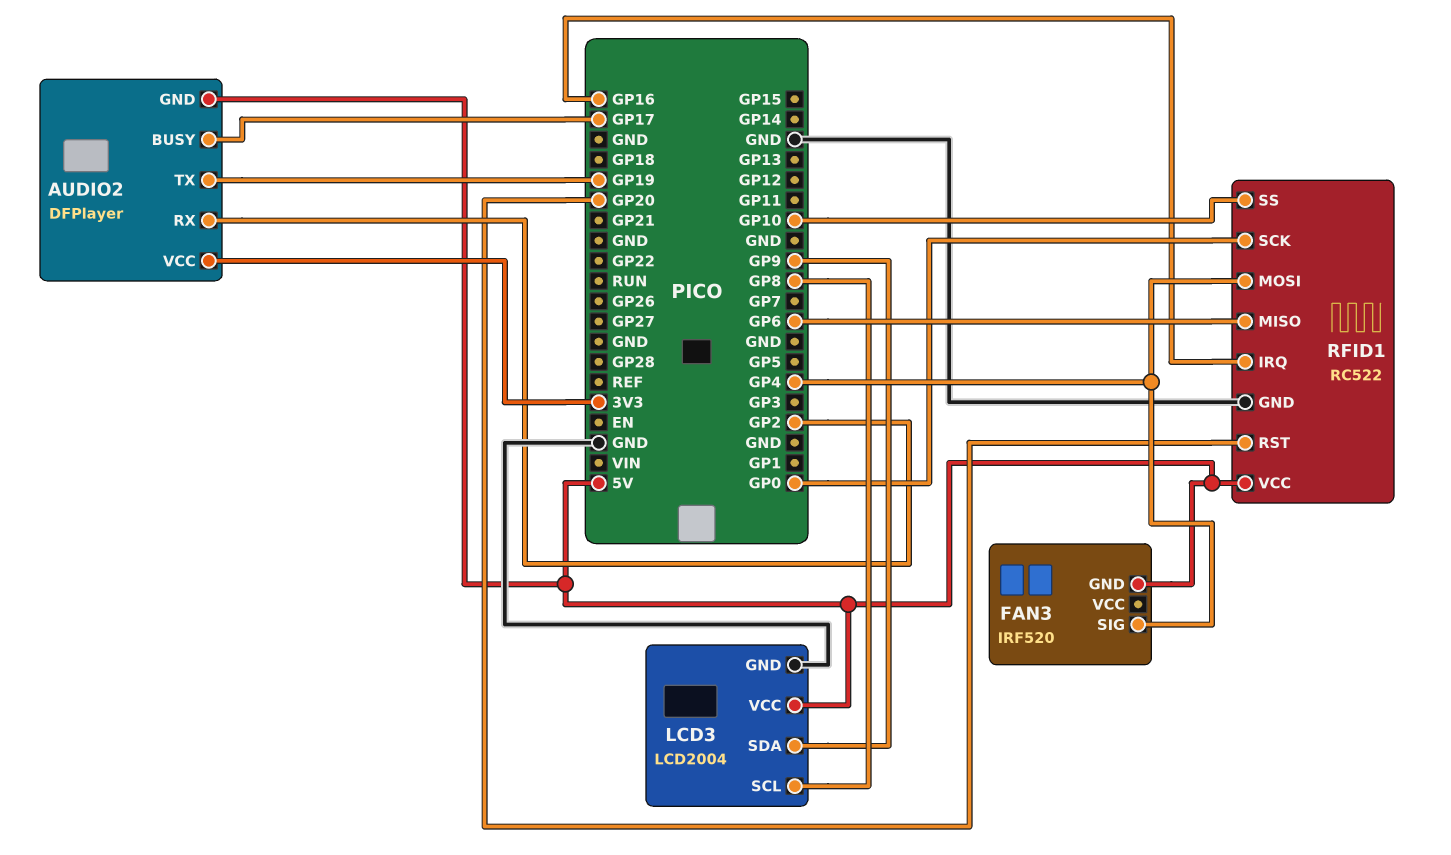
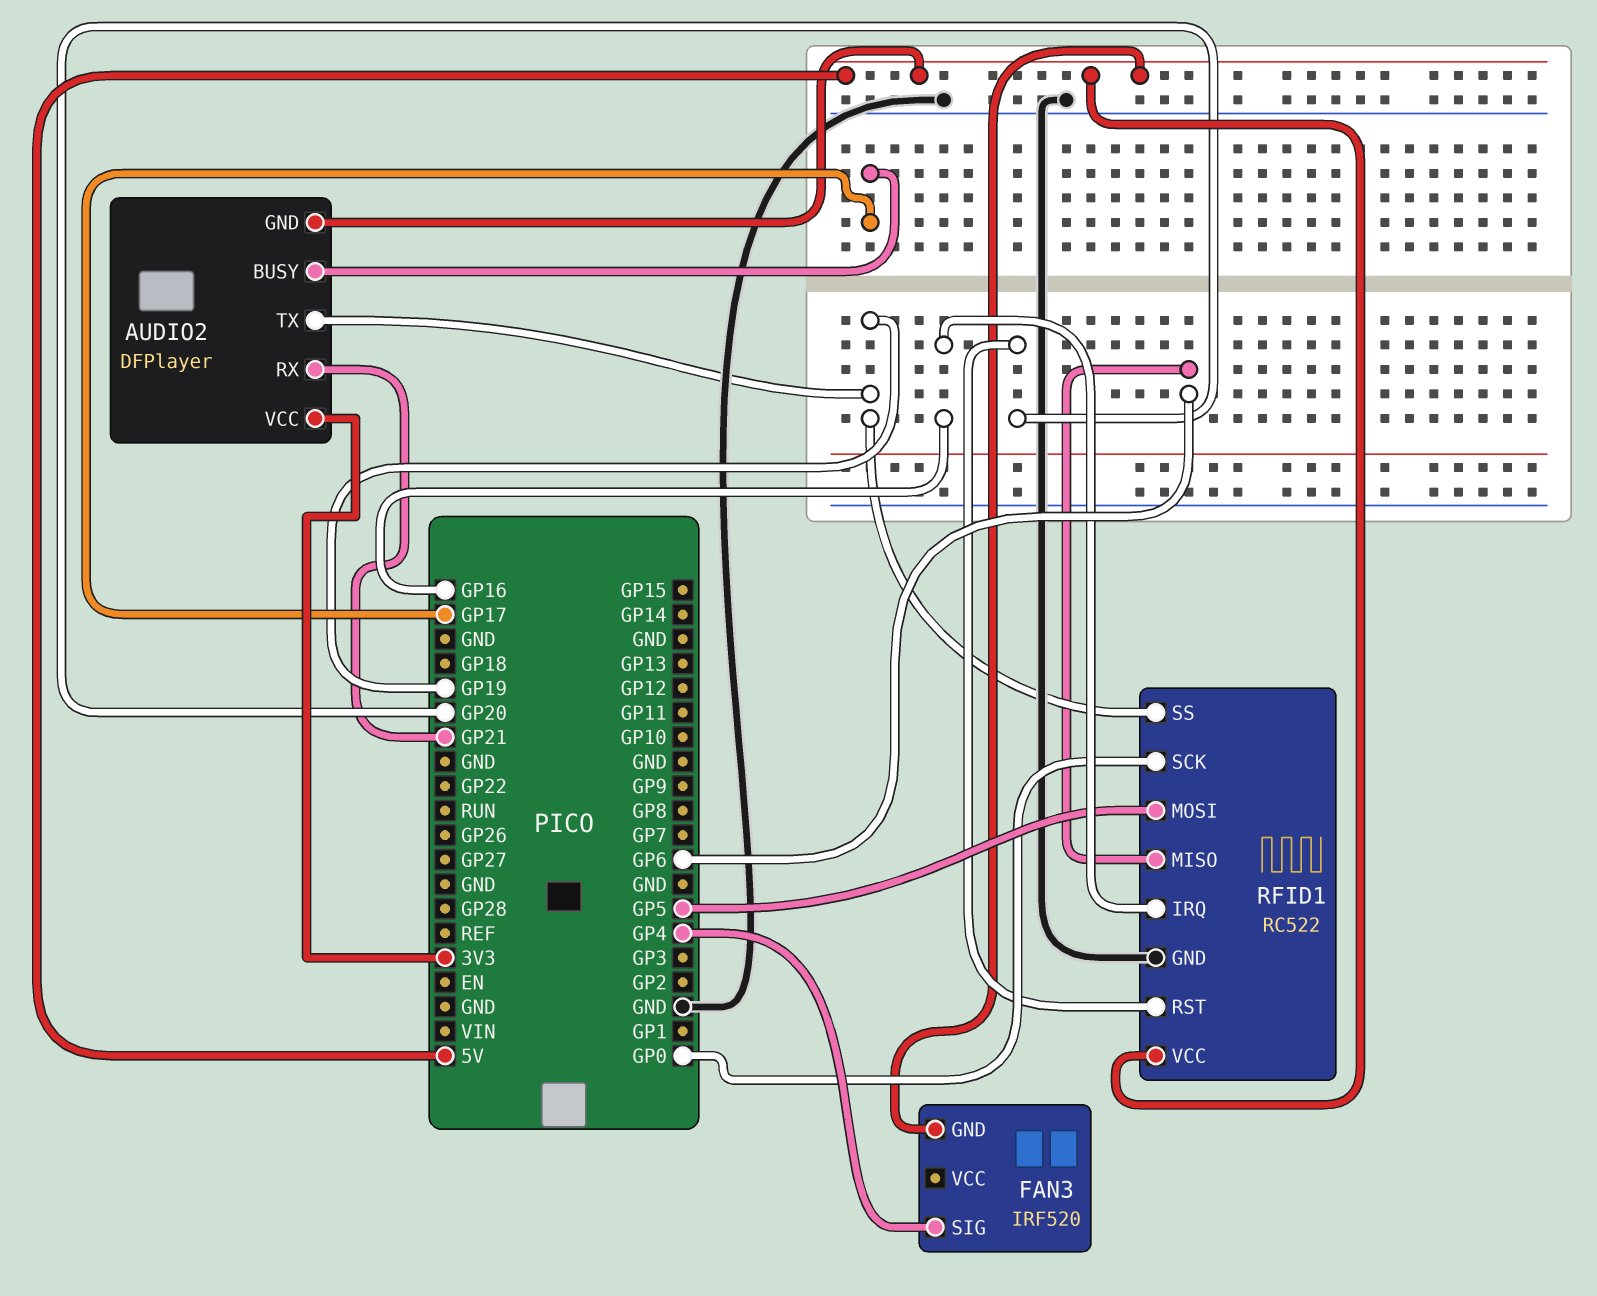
AUDIO2 pin RX: GP2 -> GP21
LCD3: LCD2004 -> none
LCD3 pin GND: GND -> none
LCD3 pin SCL: GP8 -> none
LCD3 pin SDA: GP9 -> none
LCD3 pin VCC: 5V -> none
RFID1 pin MOSI: GP4 -> GP5
RFID1 pin SS: GP10 -> GP19

